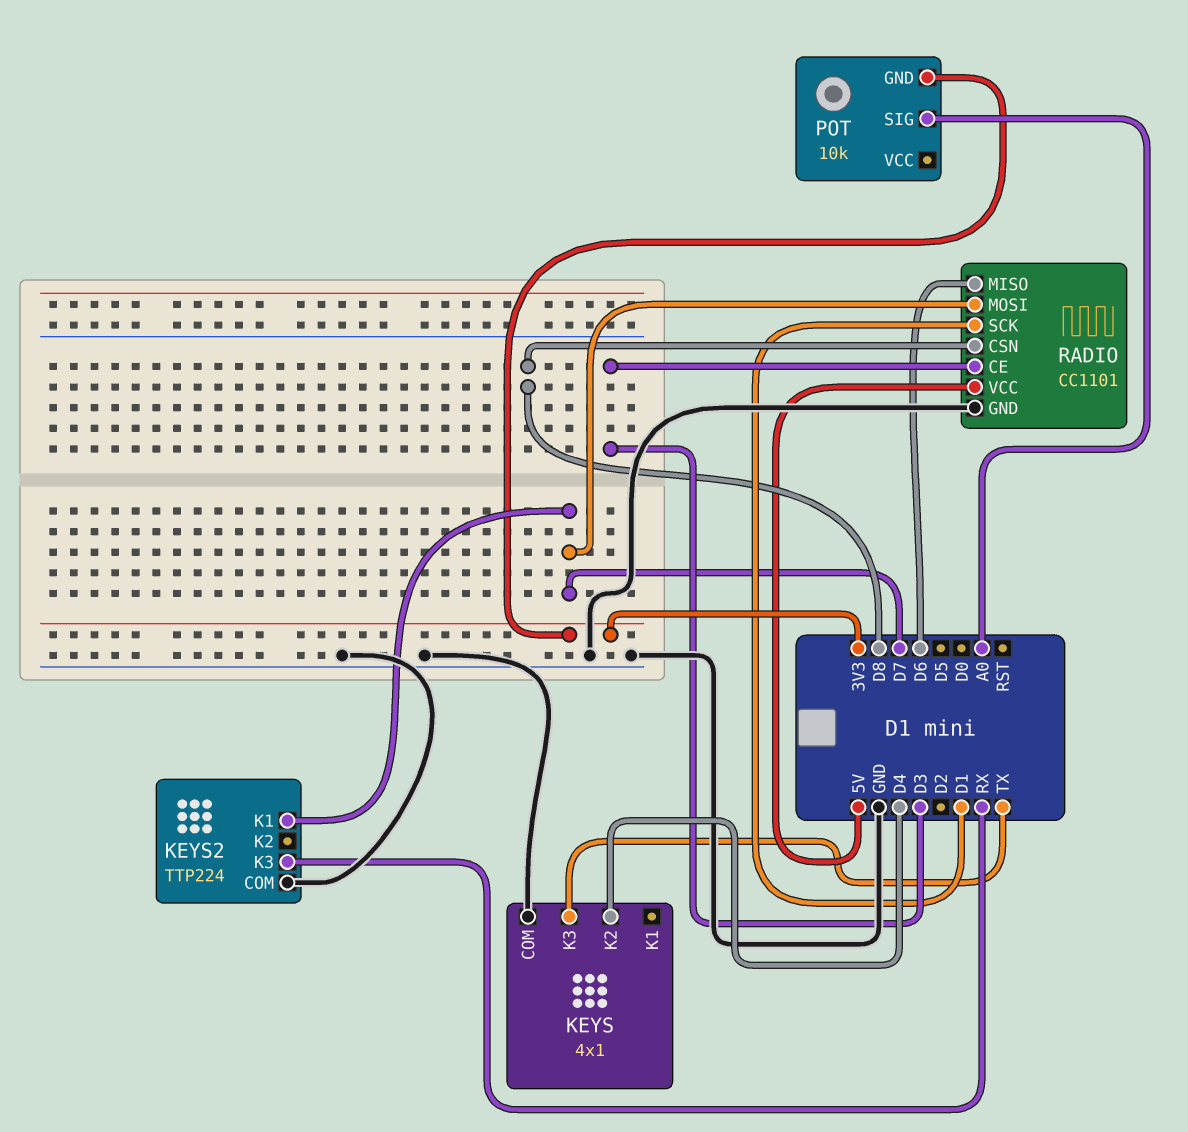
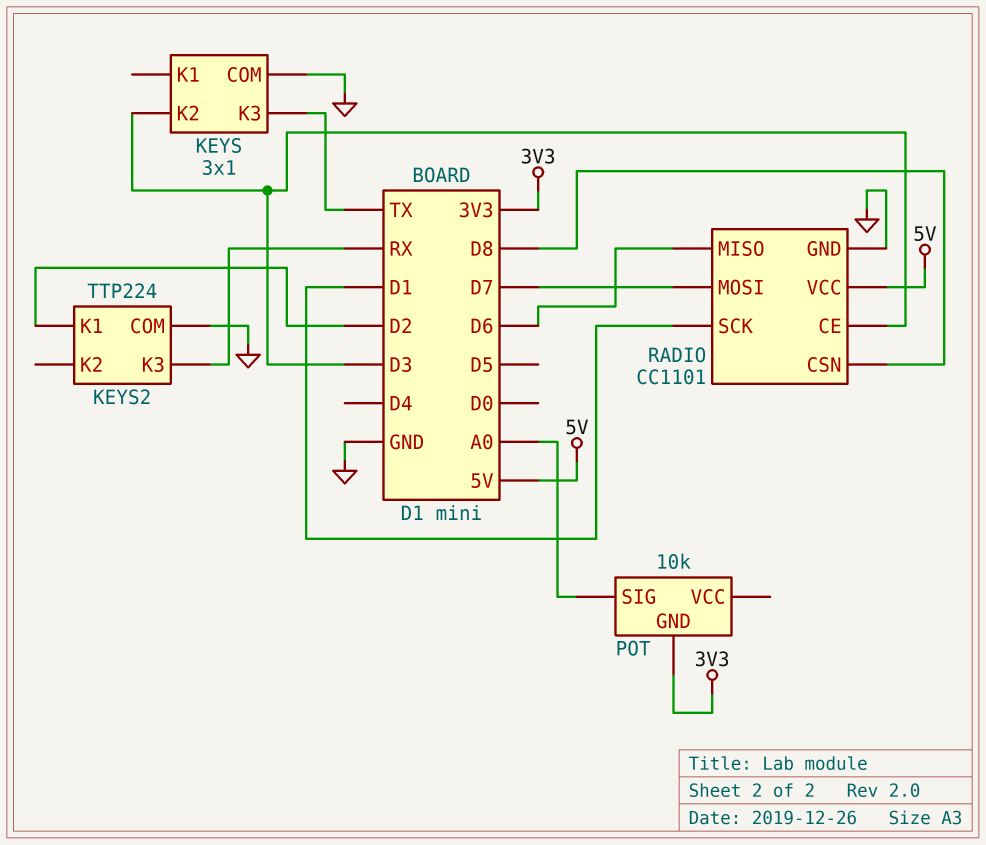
KEYS: 4x1 -> 3x1
KEYS pin K2: D4 -> D3
KEYS2 pin K1: D7 -> D2

